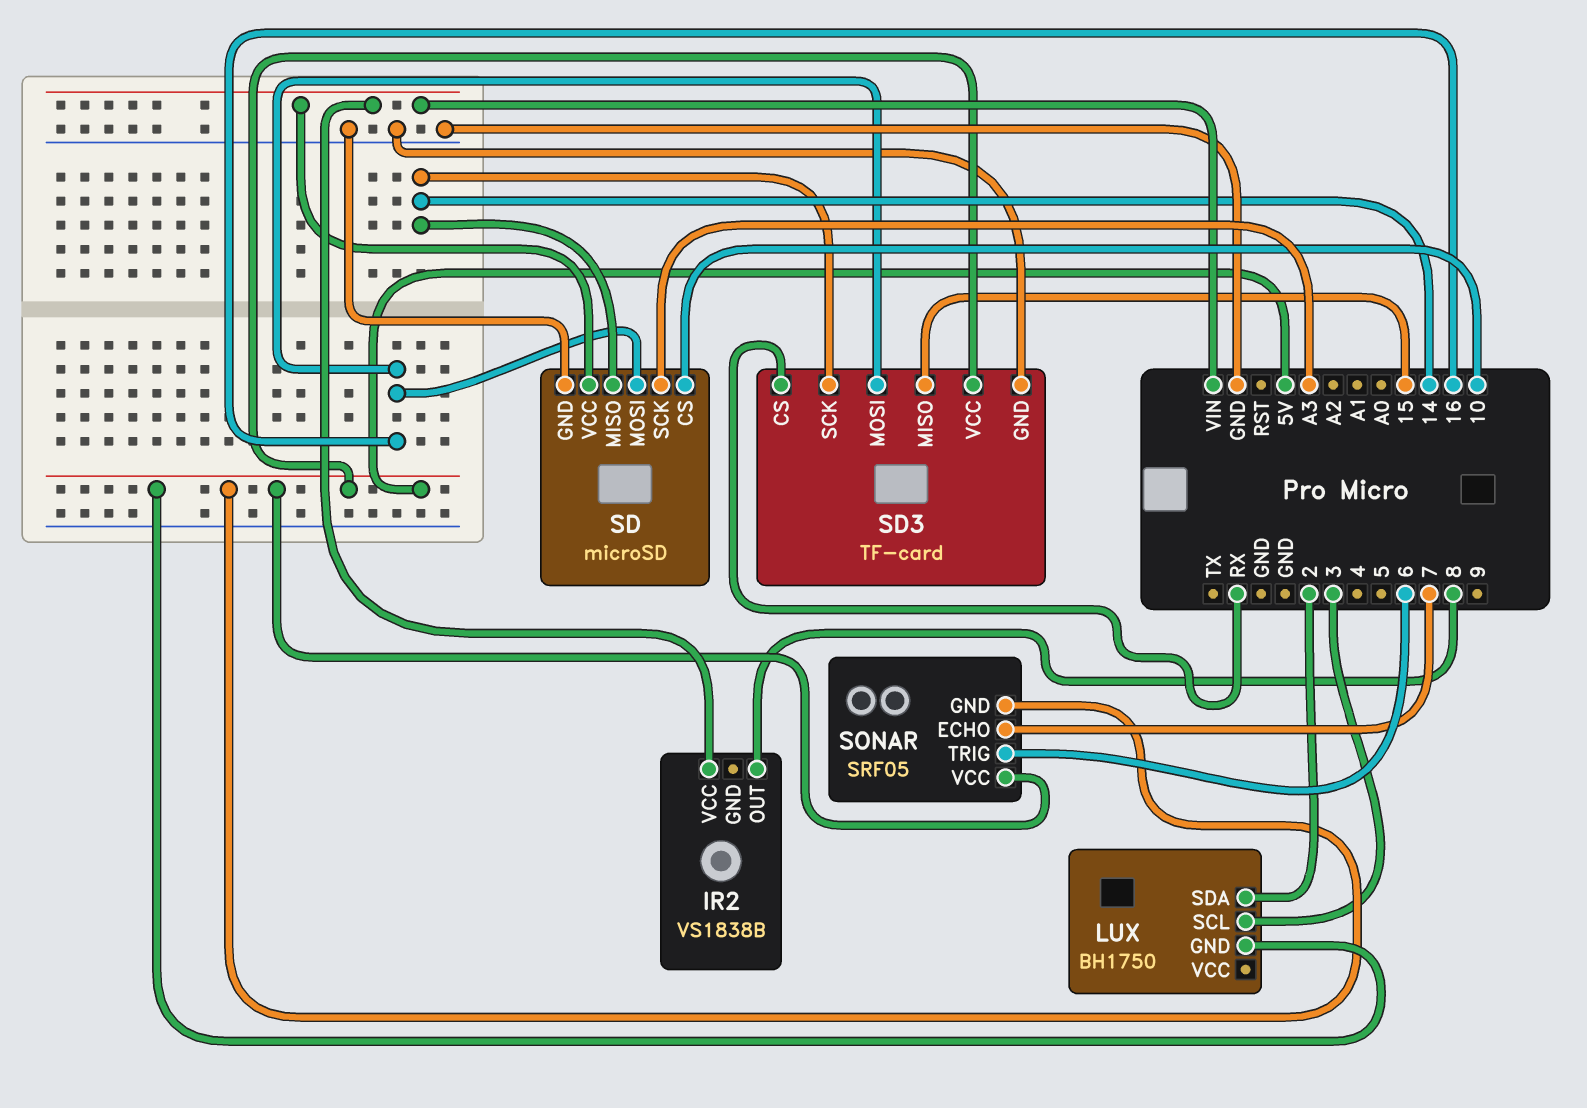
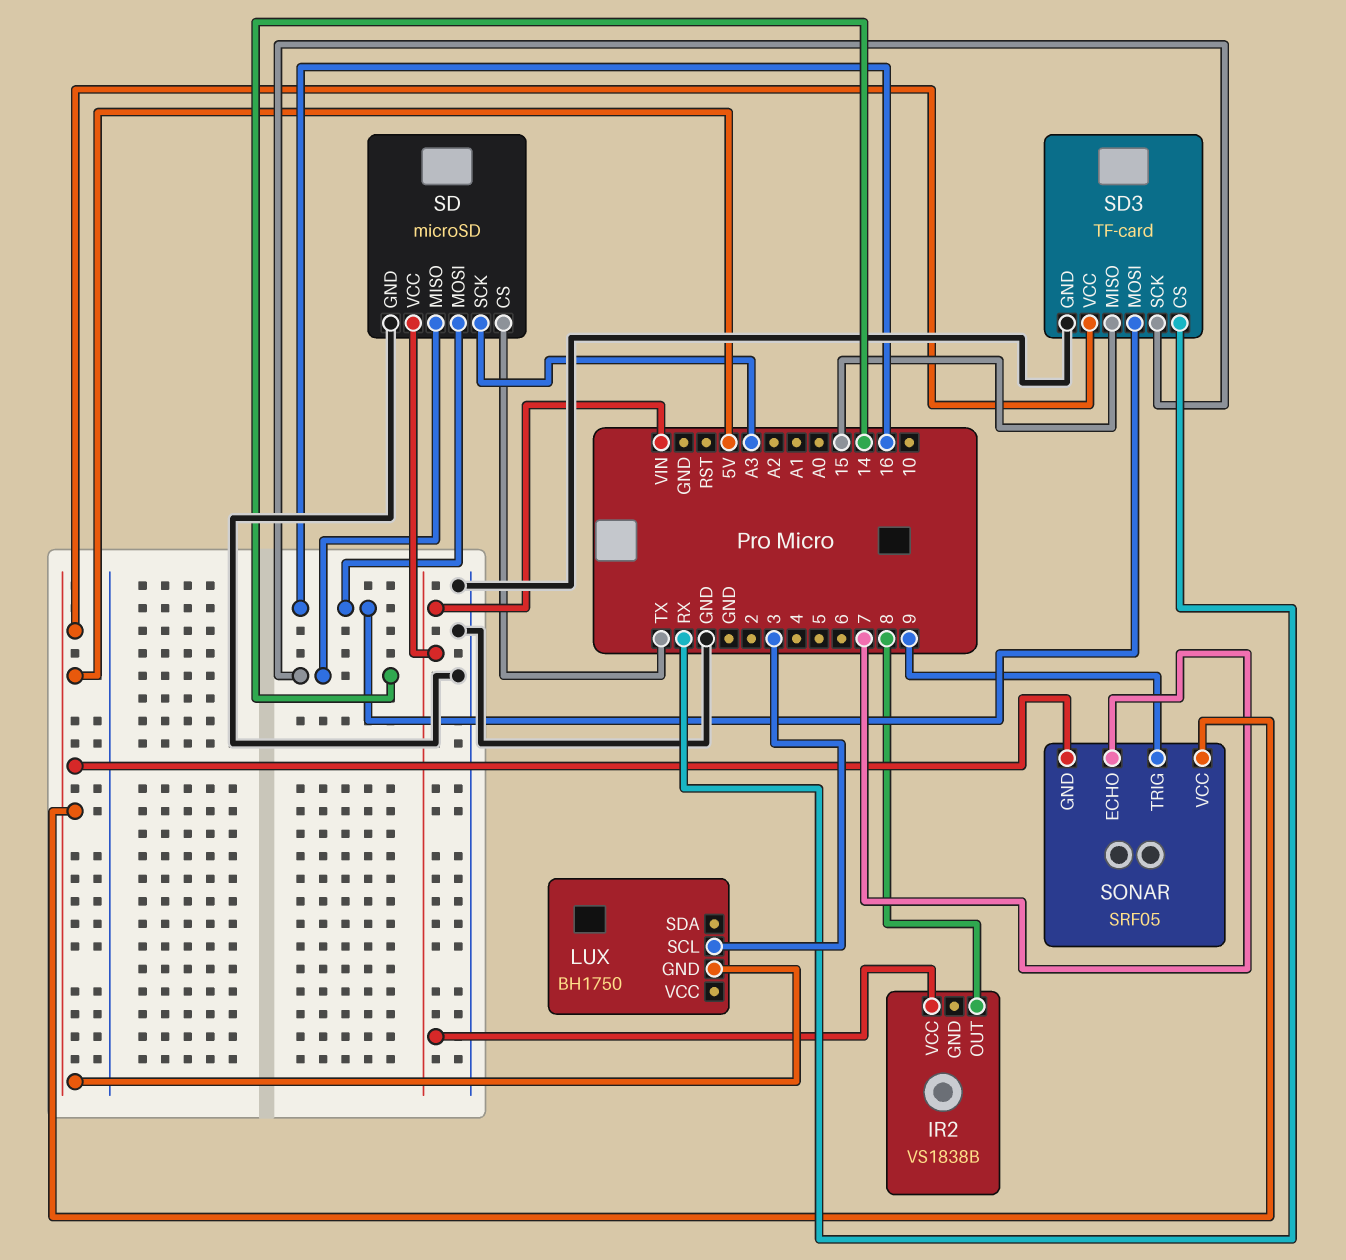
LUX pin SDA: 2 -> none
SD pin CS: 10 -> TX
SONAR pin TRIG: 6 -> 9

